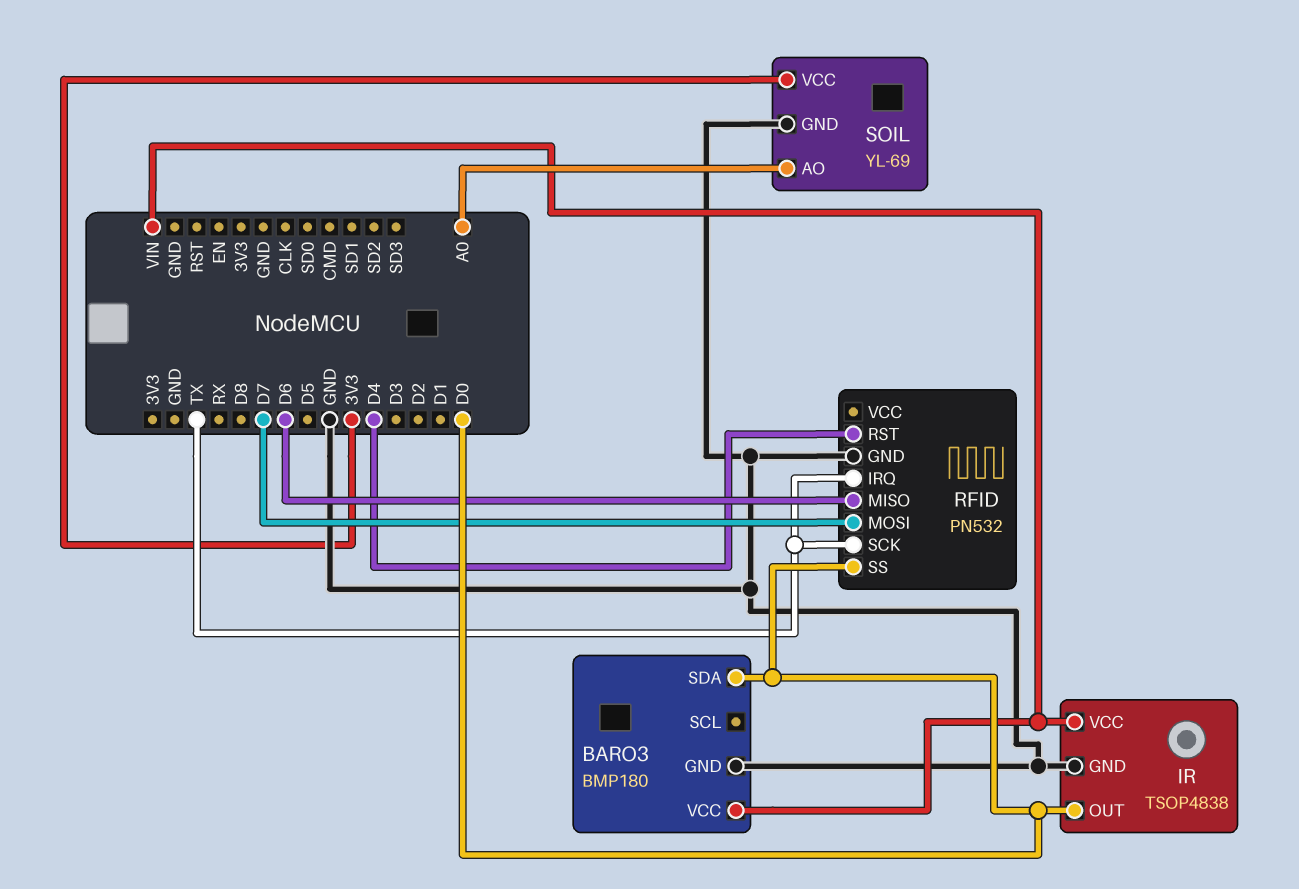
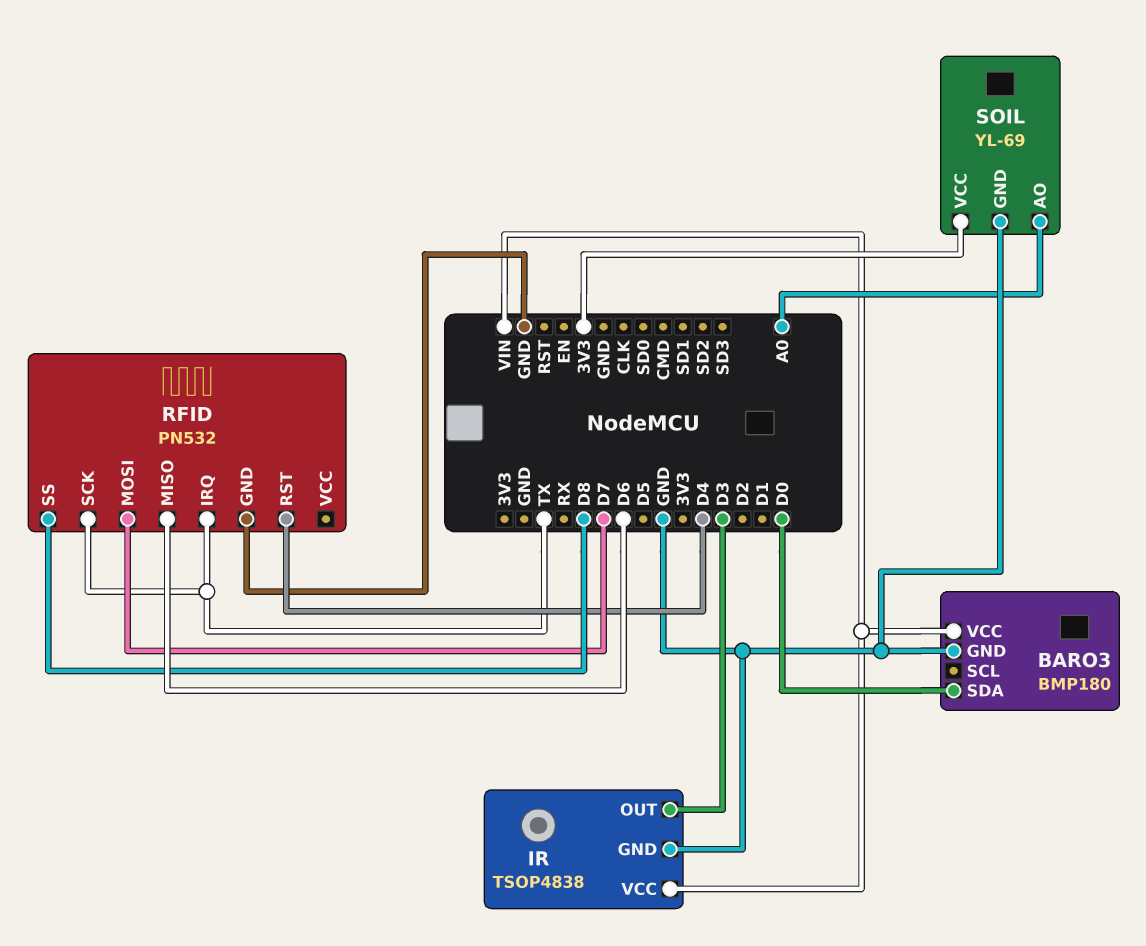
IR pin OUT: D0 -> D3
RFID pin SS: D0 -> D8

